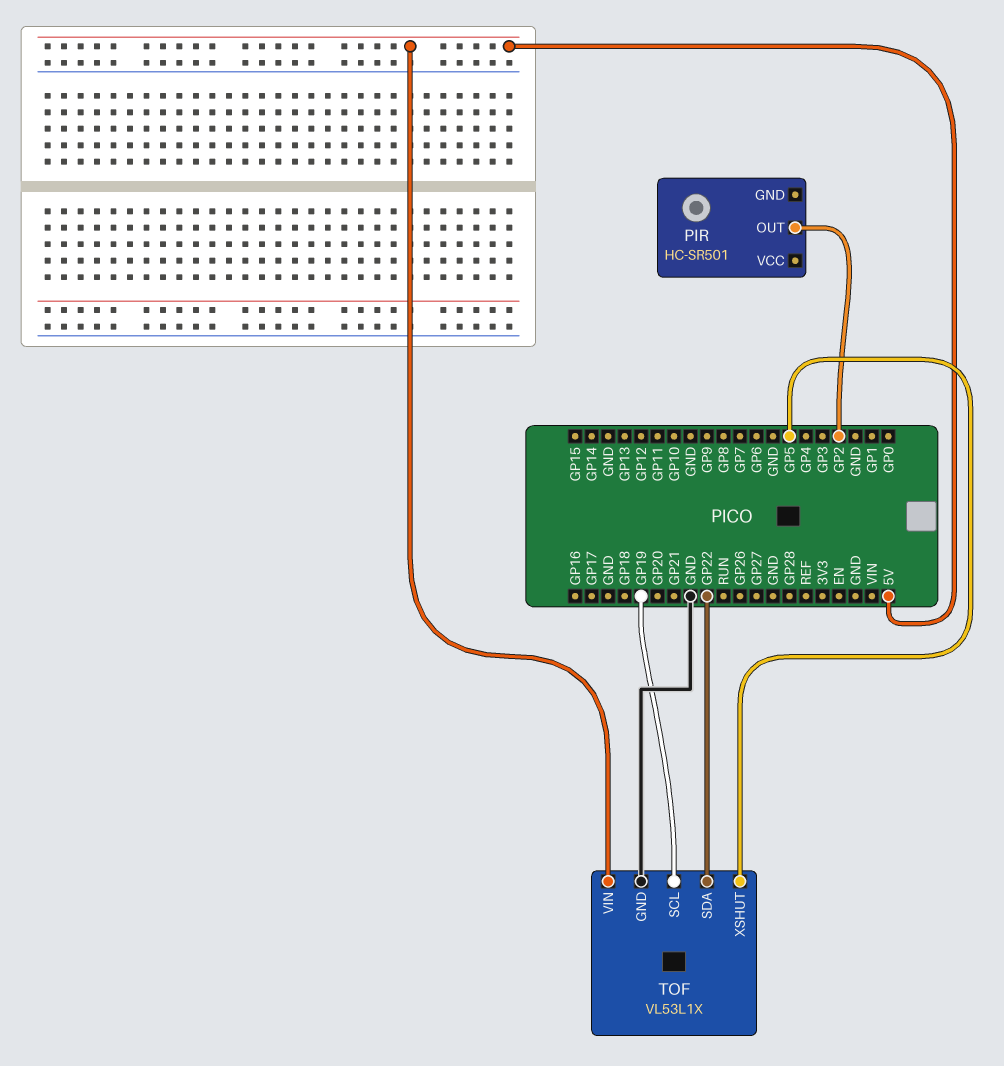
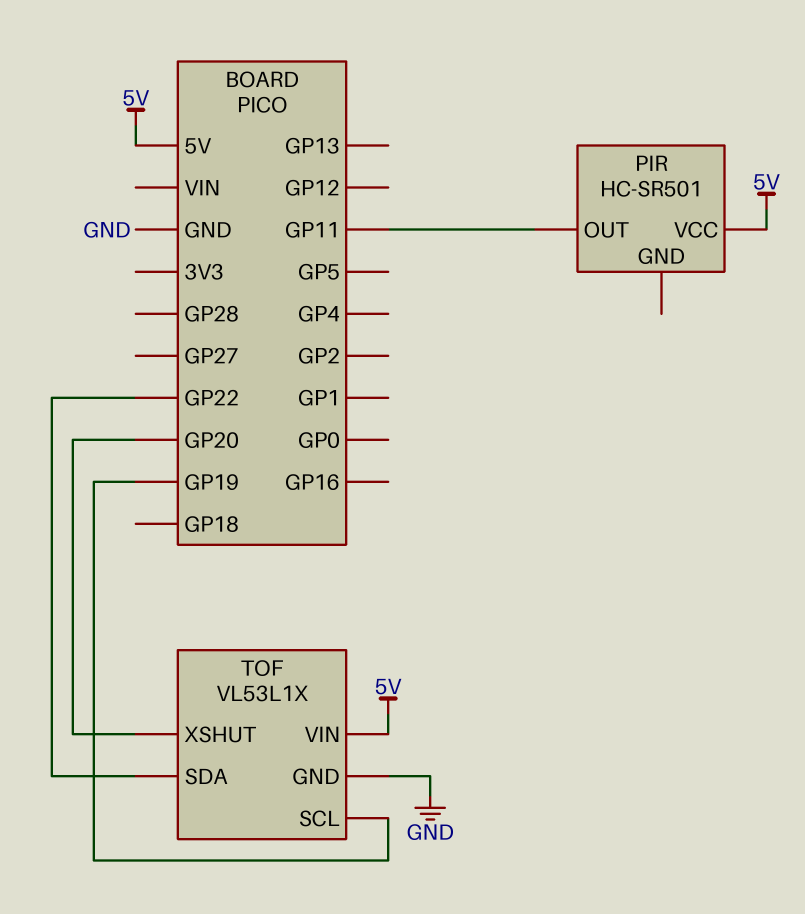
PIR pin OUT: GP2 -> GP11
PIR pin VCC: none -> 5V
TOF pin XSHUT: GP5 -> GP20

